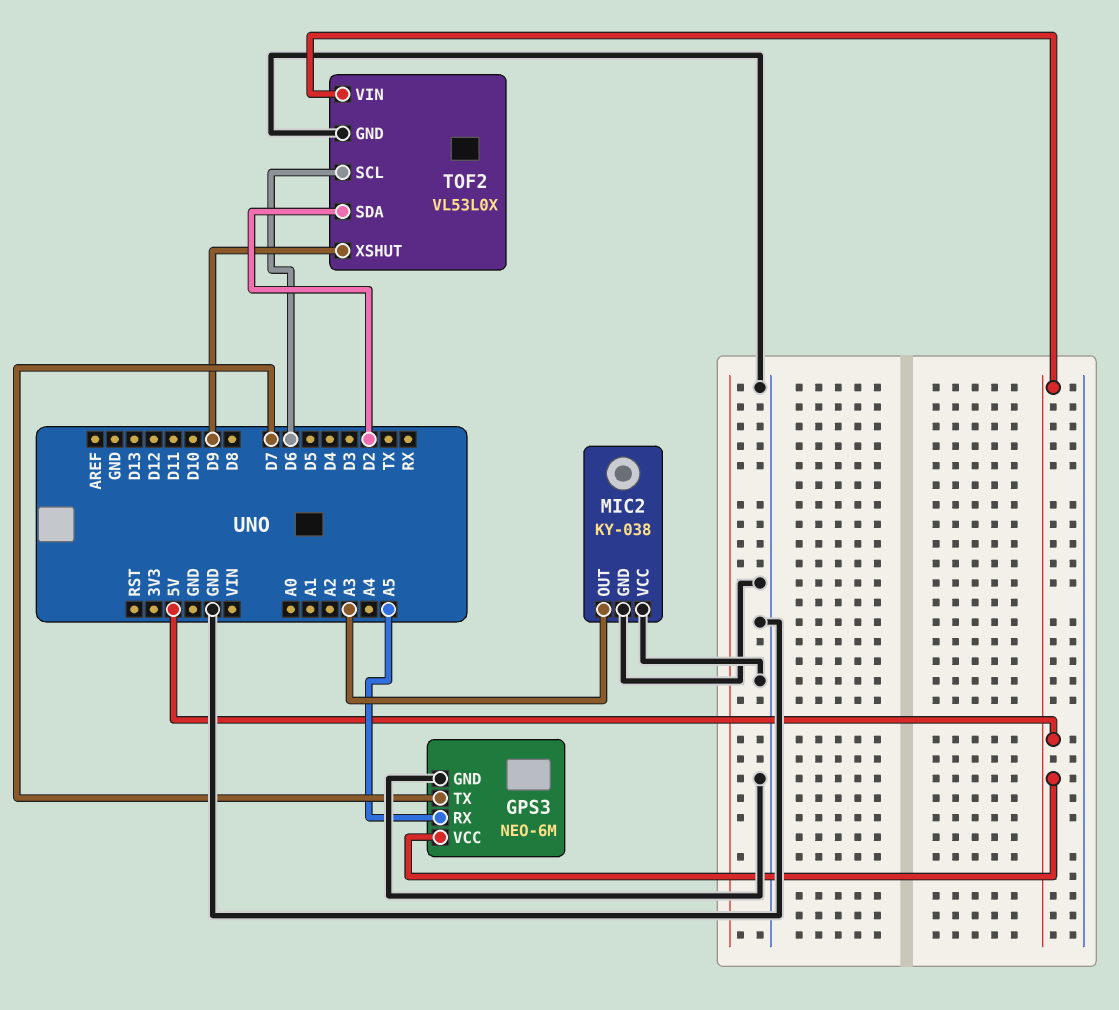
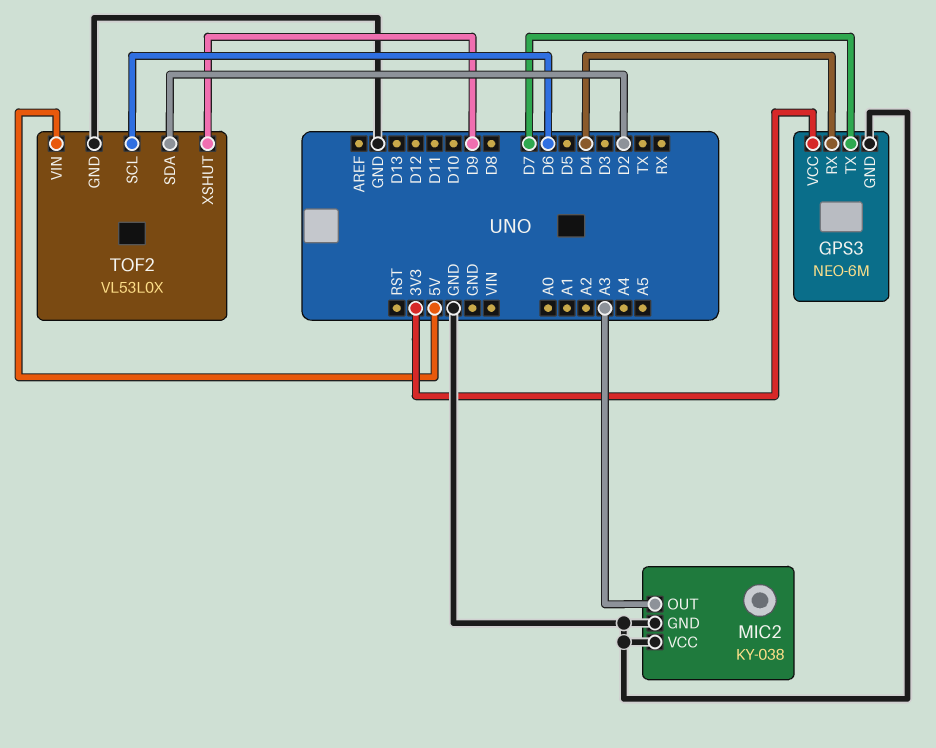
GPS3 pin RX: A5 -> D4
GPS3 pin VCC: 5V -> 3V3

